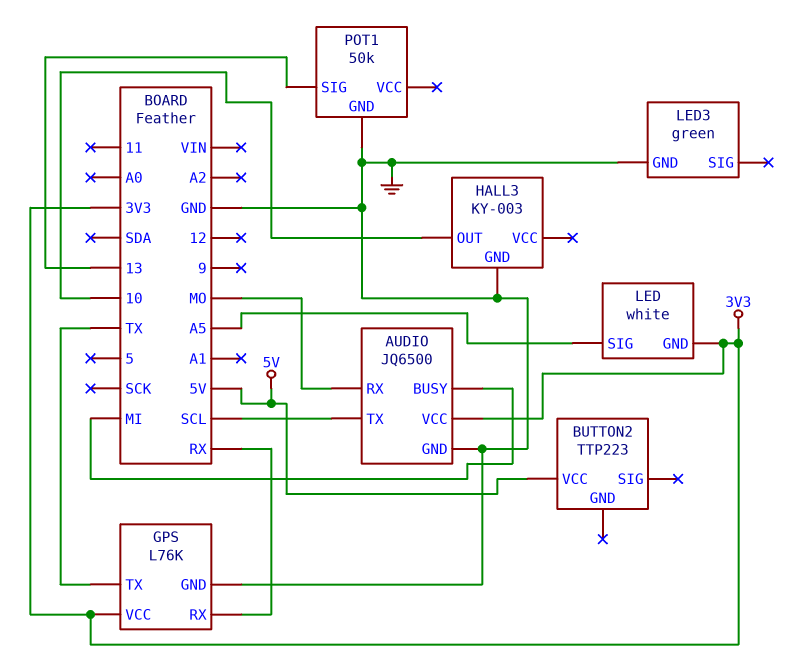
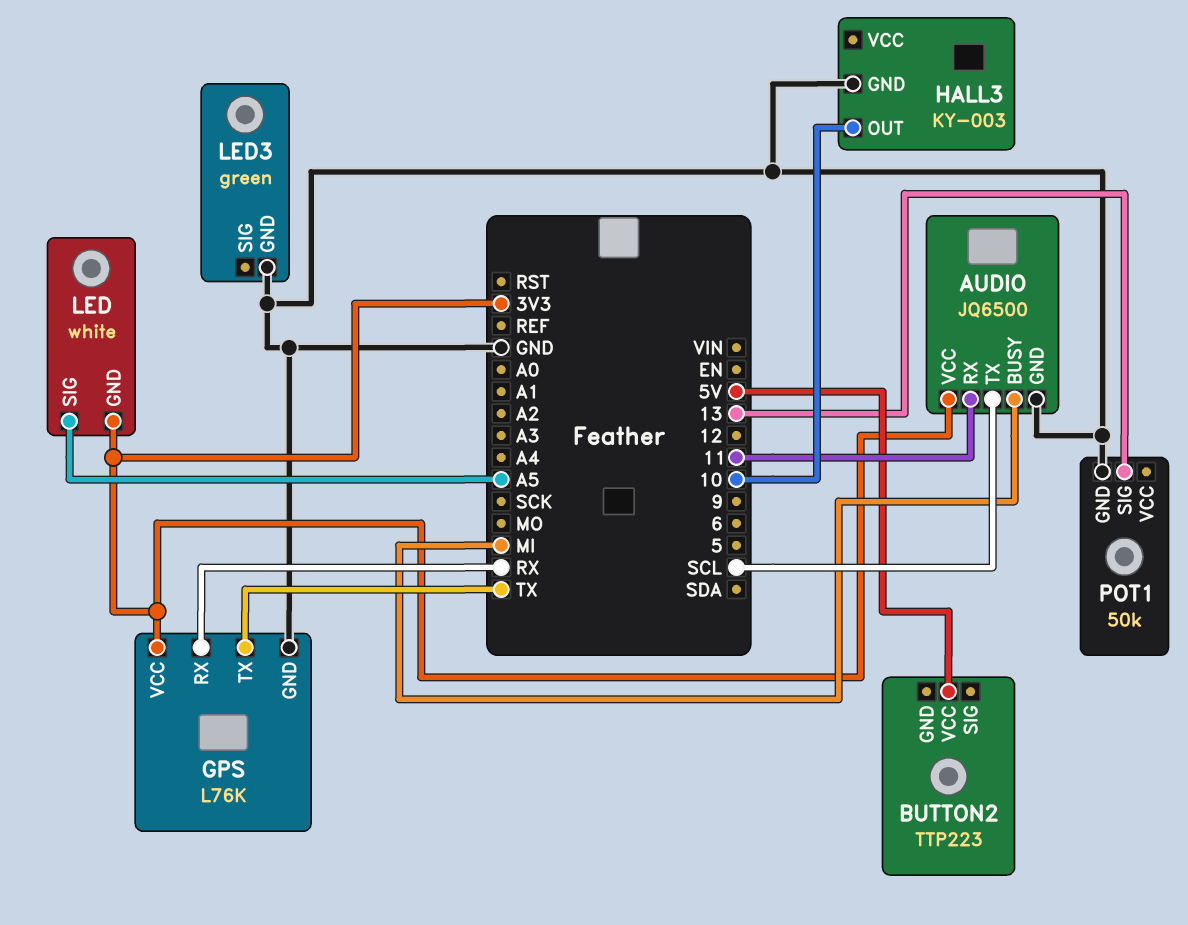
AUDIO pin RX: MO -> 11

